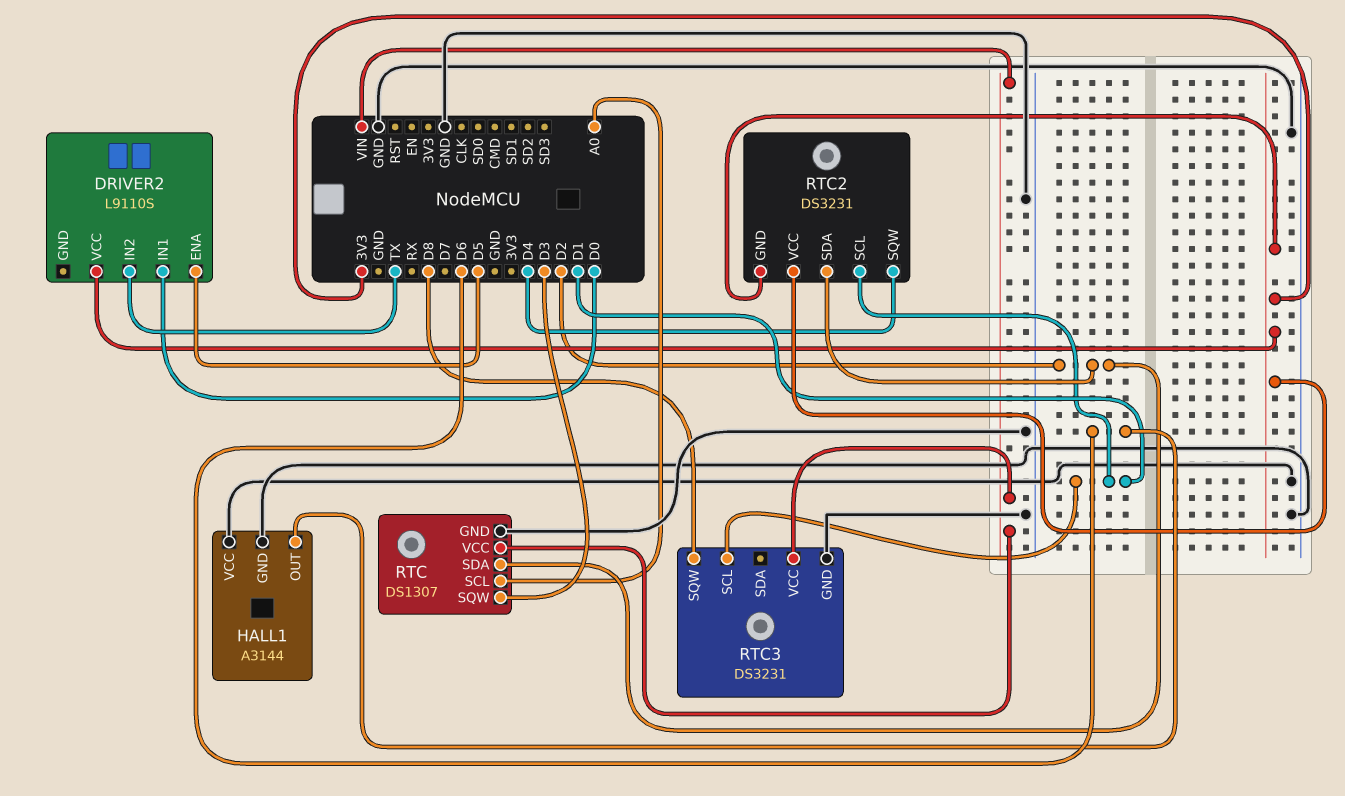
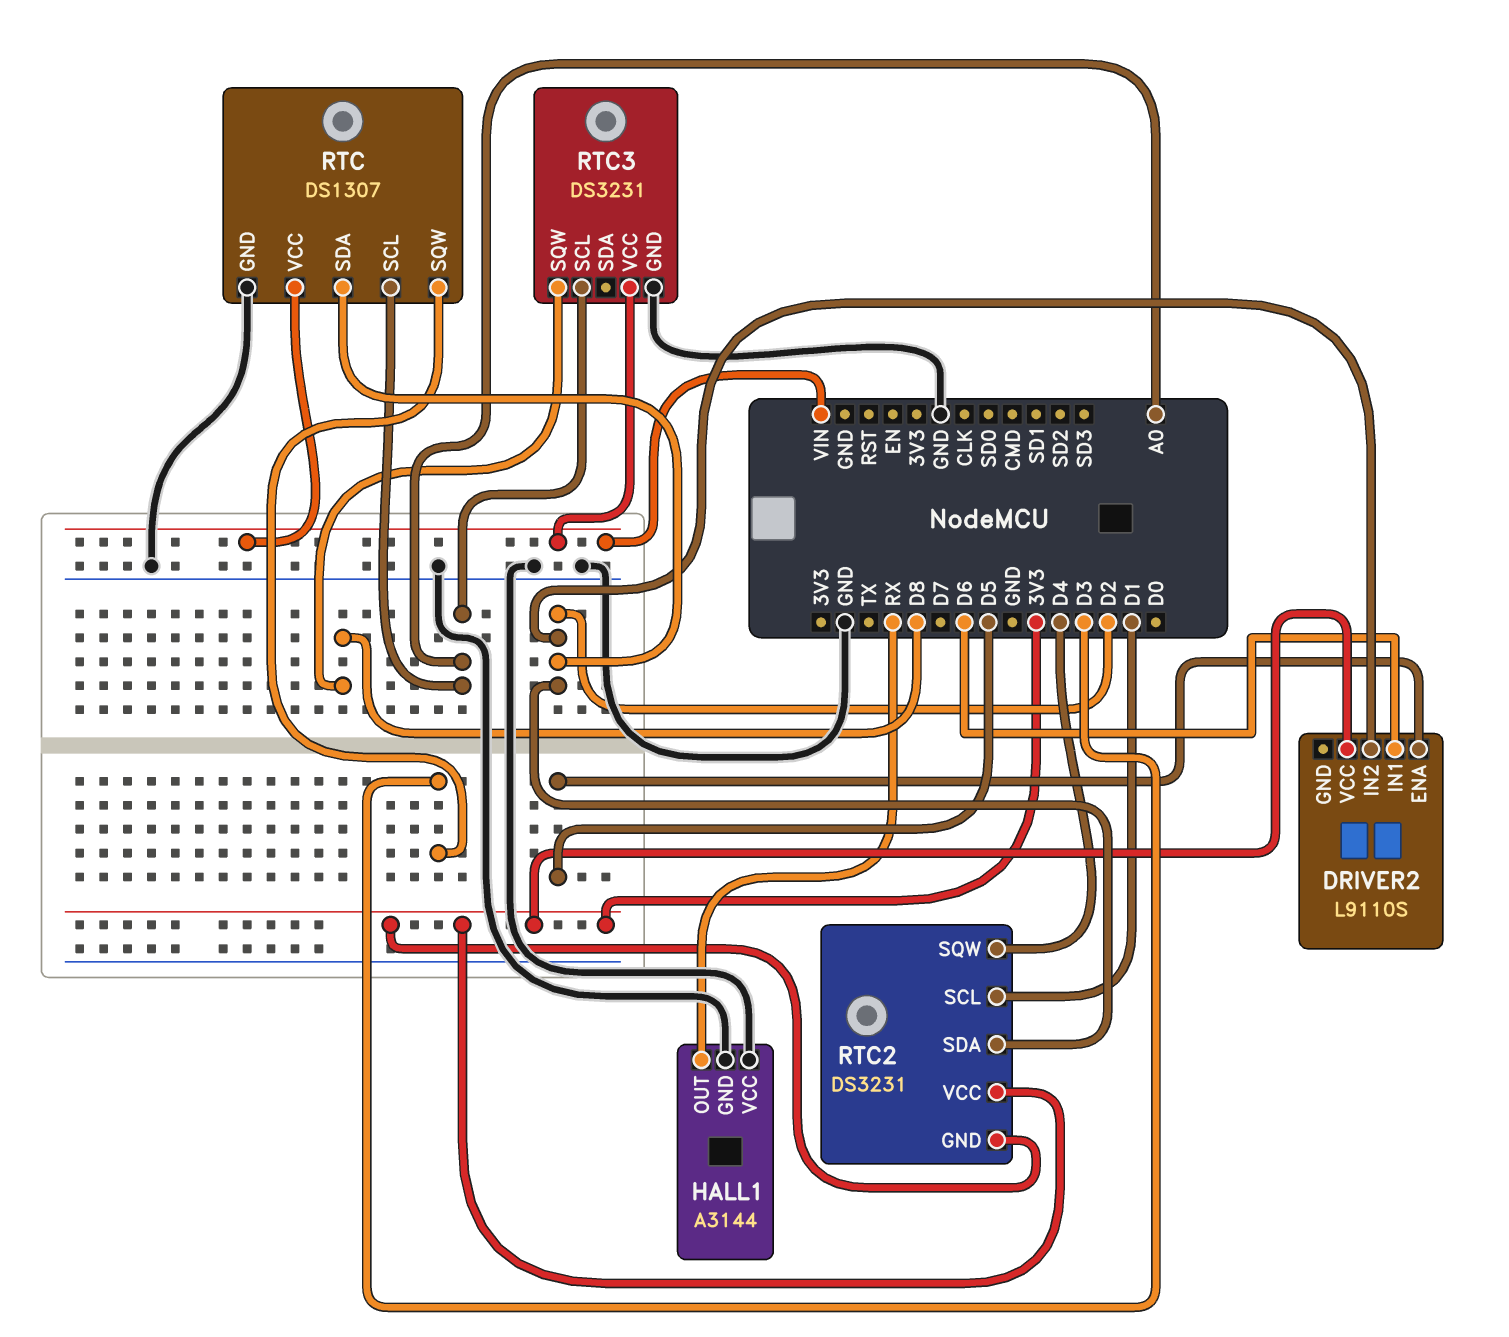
DRIVER2 pin IN1: D0 -> D6
DRIVER2 pin IN2: TX -> D2
HALL1 pin OUT: D6 -> RX
RTC3 pin SCL: D1 -> A0

